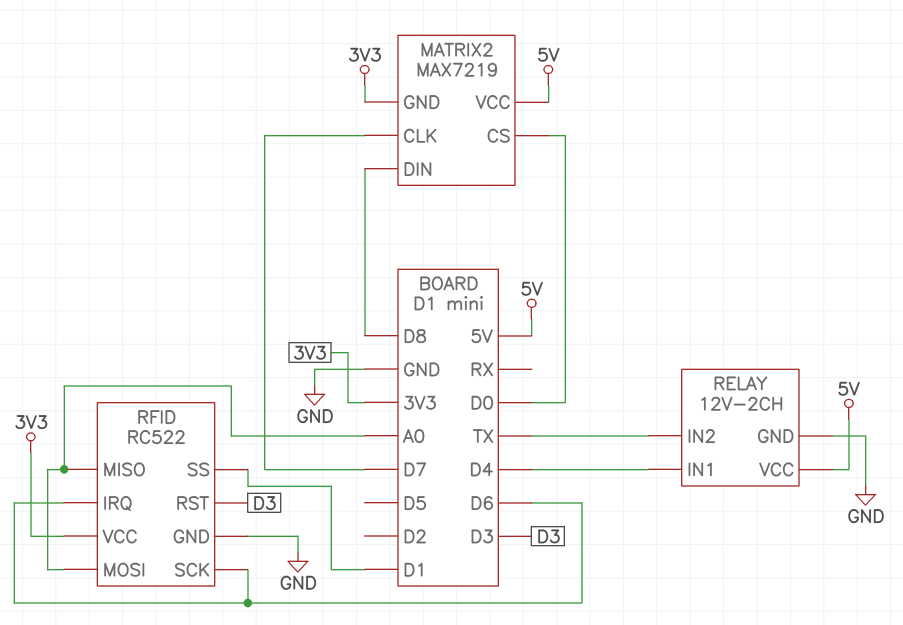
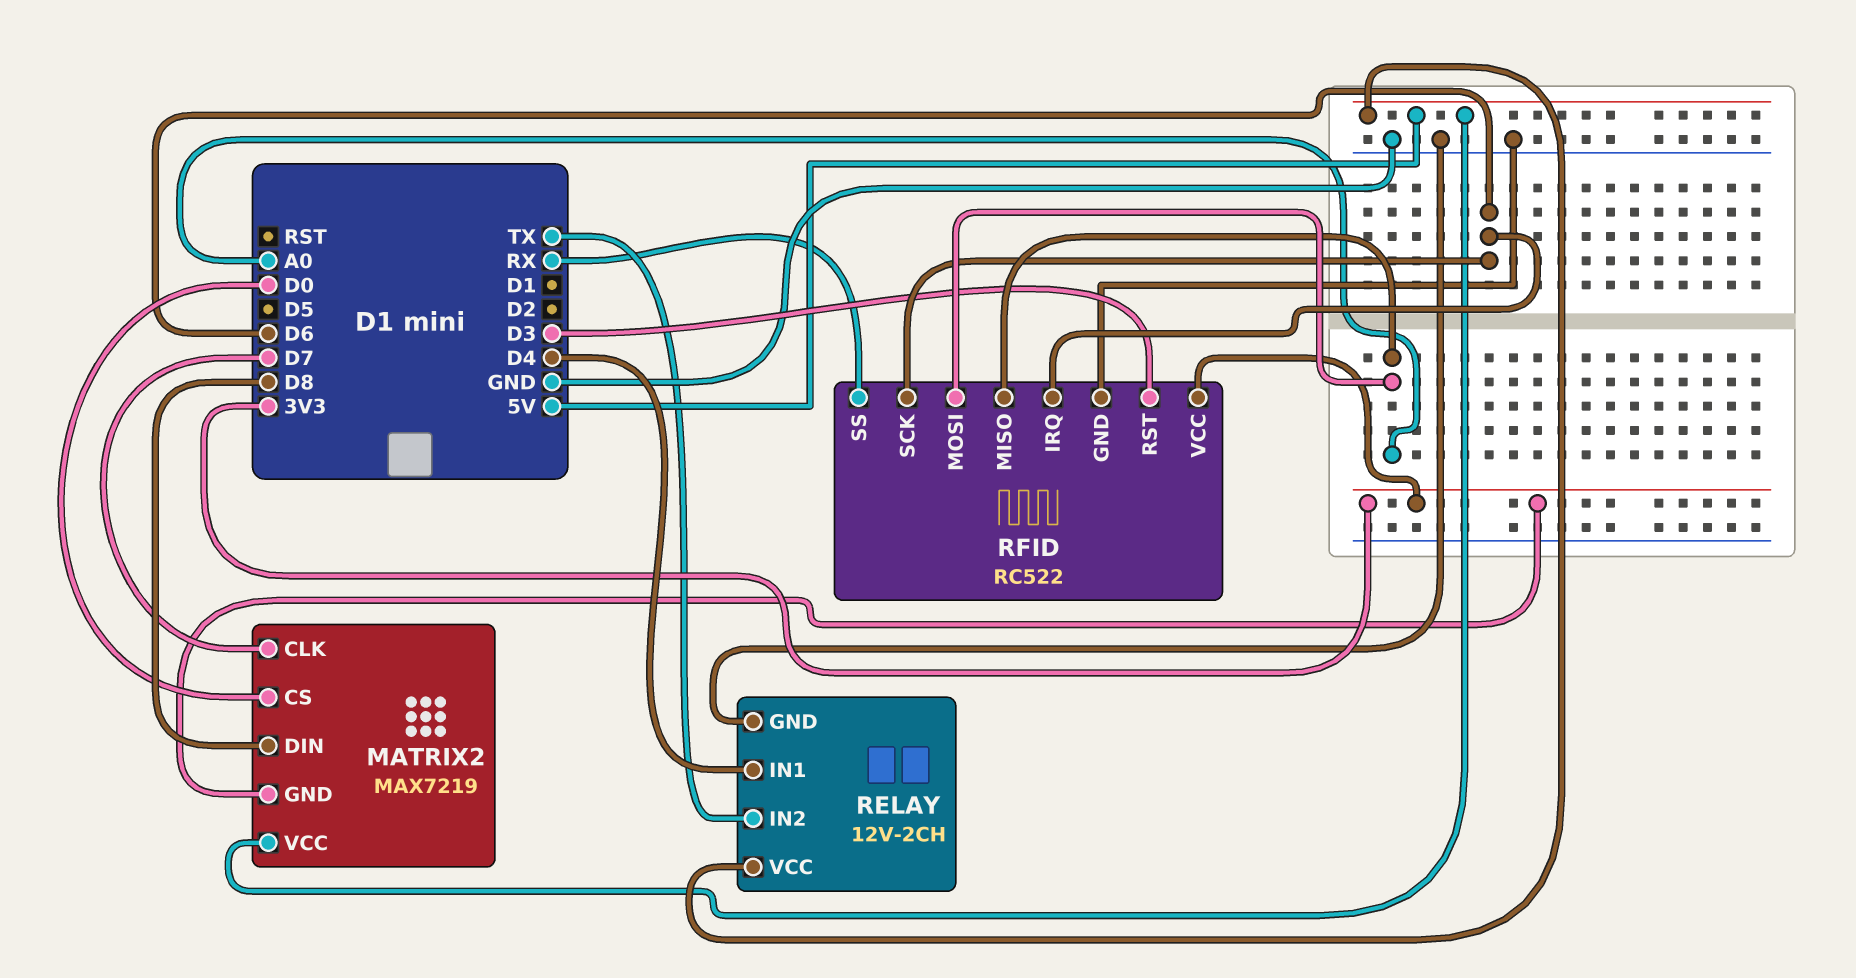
RFID pin SS: D1 -> RX

